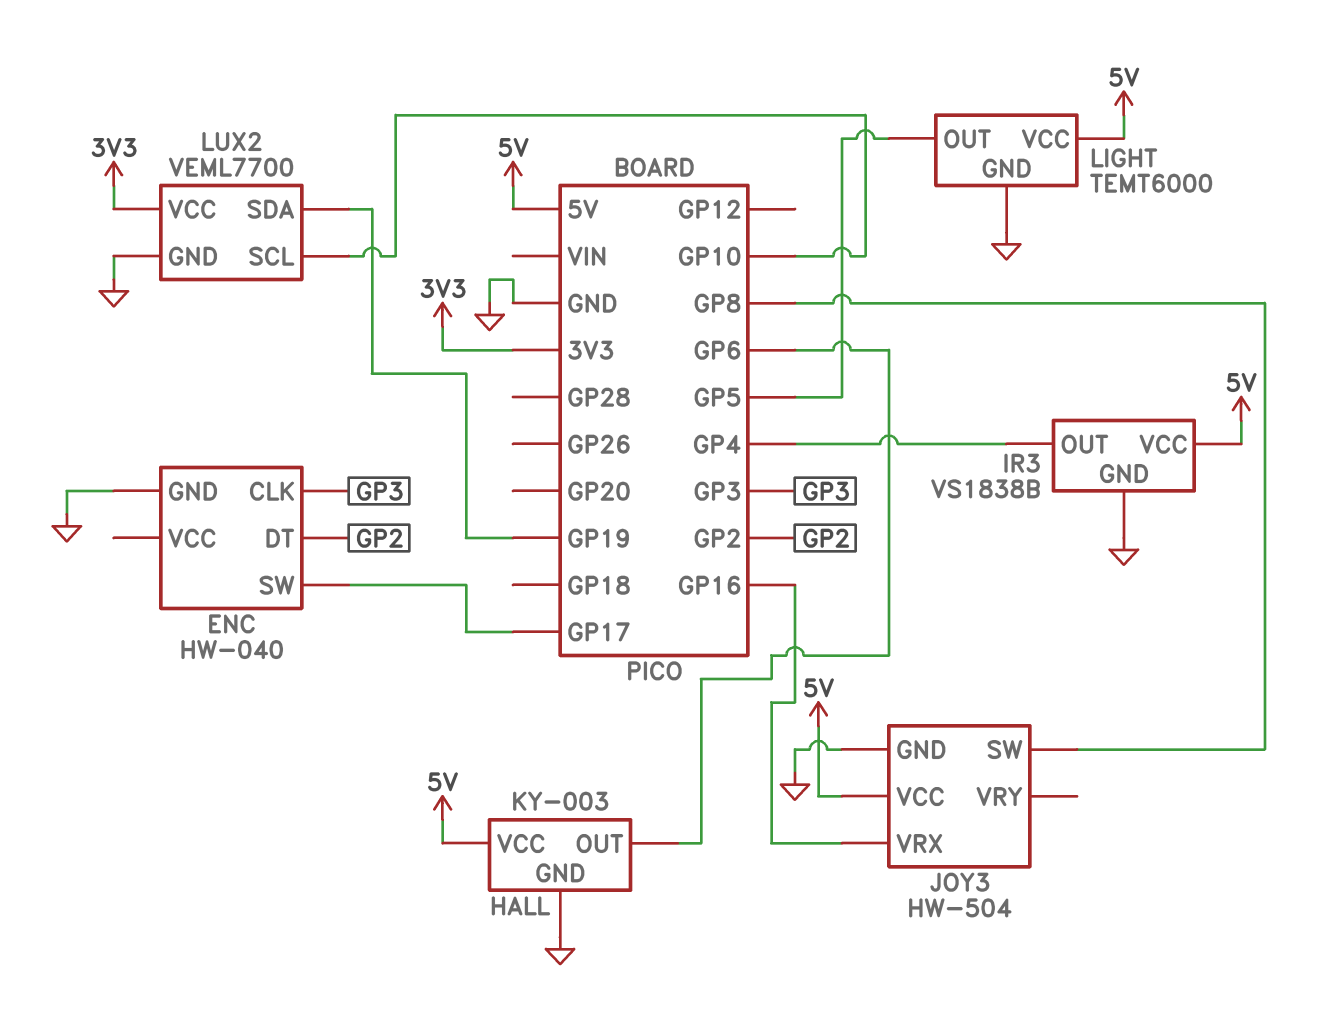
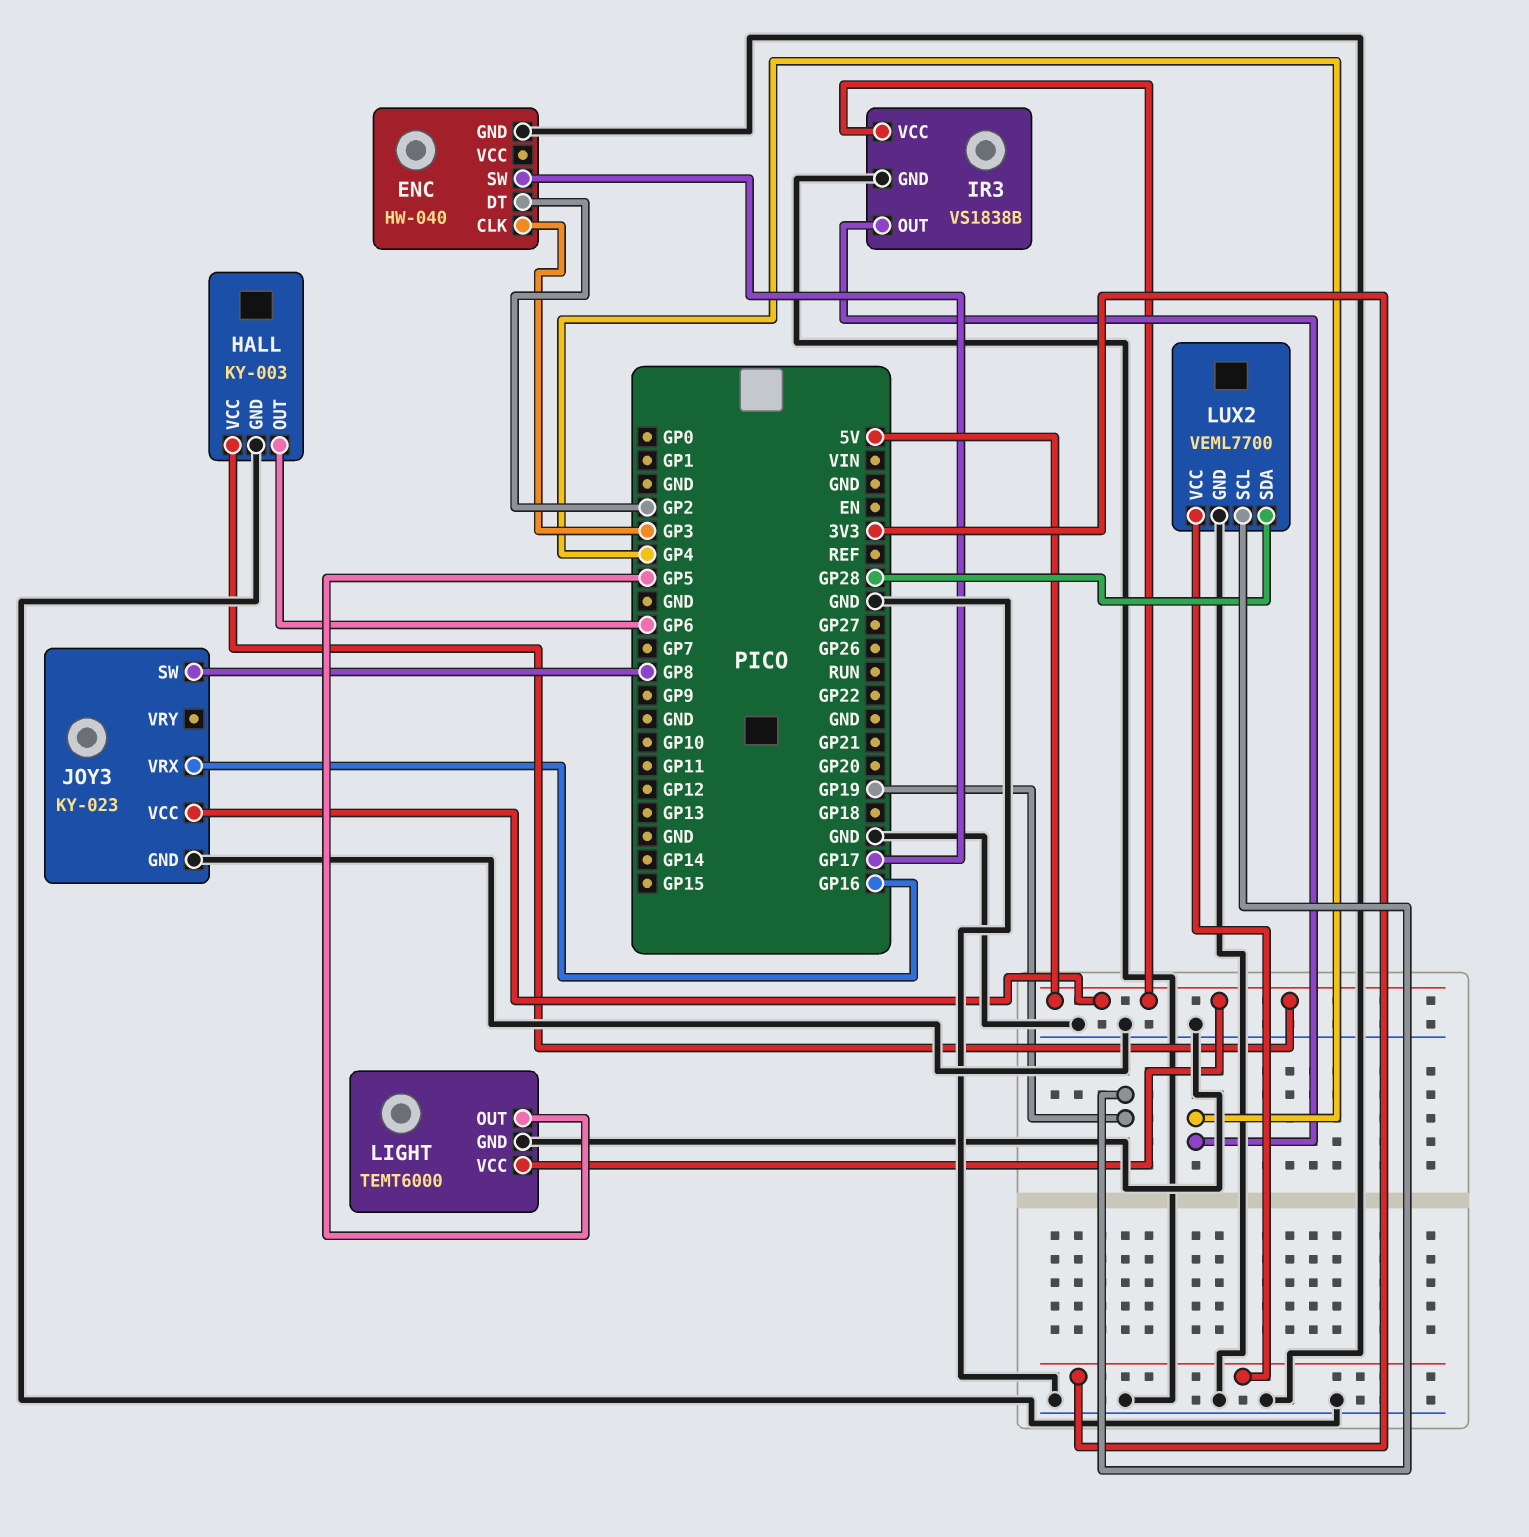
JOY3: HW-504 -> KY-023
LUX2 pin SCL: GP10 -> GP19
LUX2 pin SDA: GP19 -> GP28

